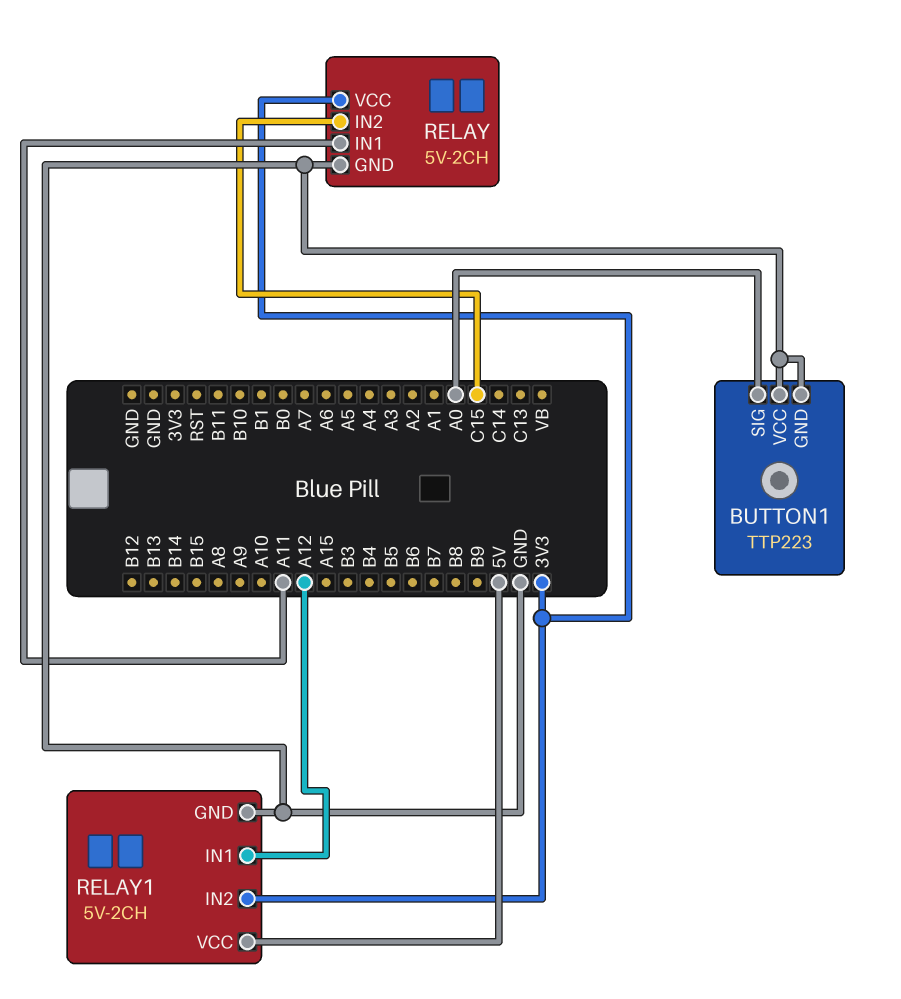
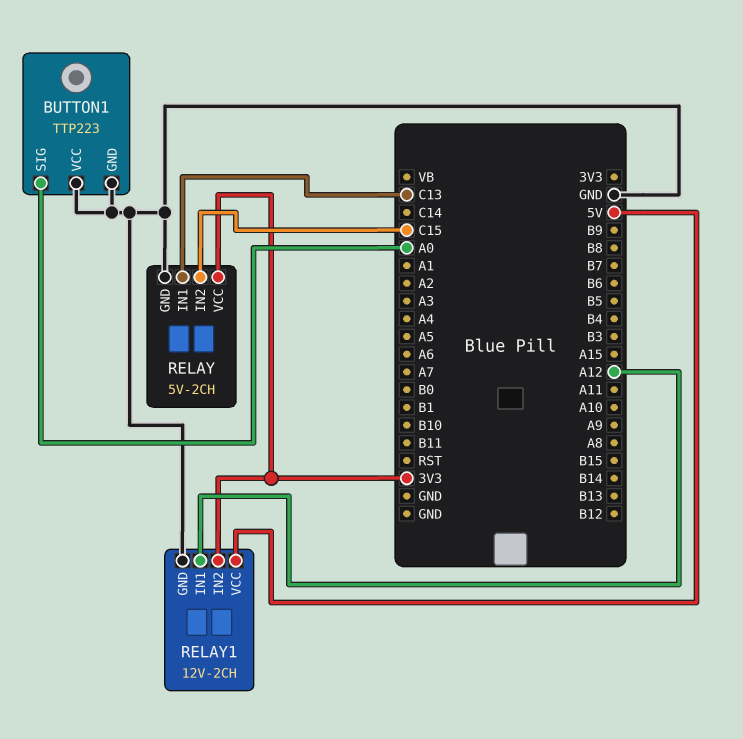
RELAY pin IN1: A11 -> C13
RELAY1: 5V-2CH -> 12V-2CH

